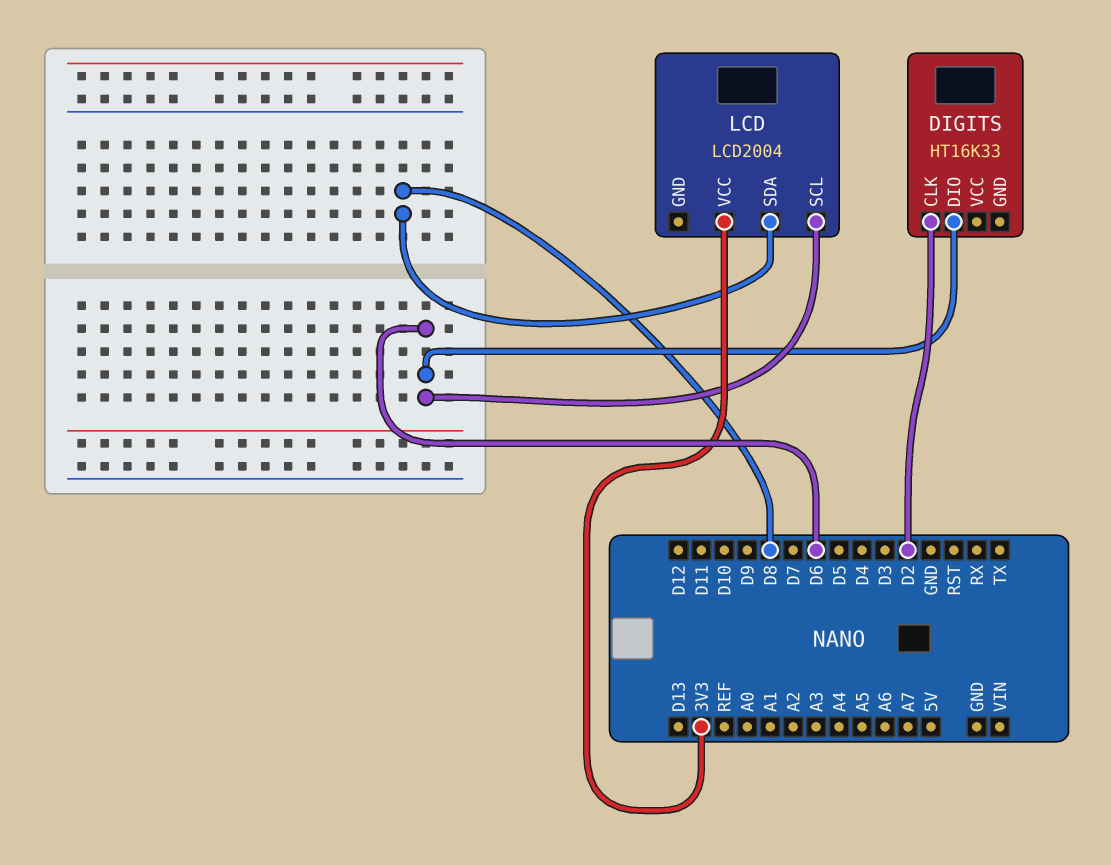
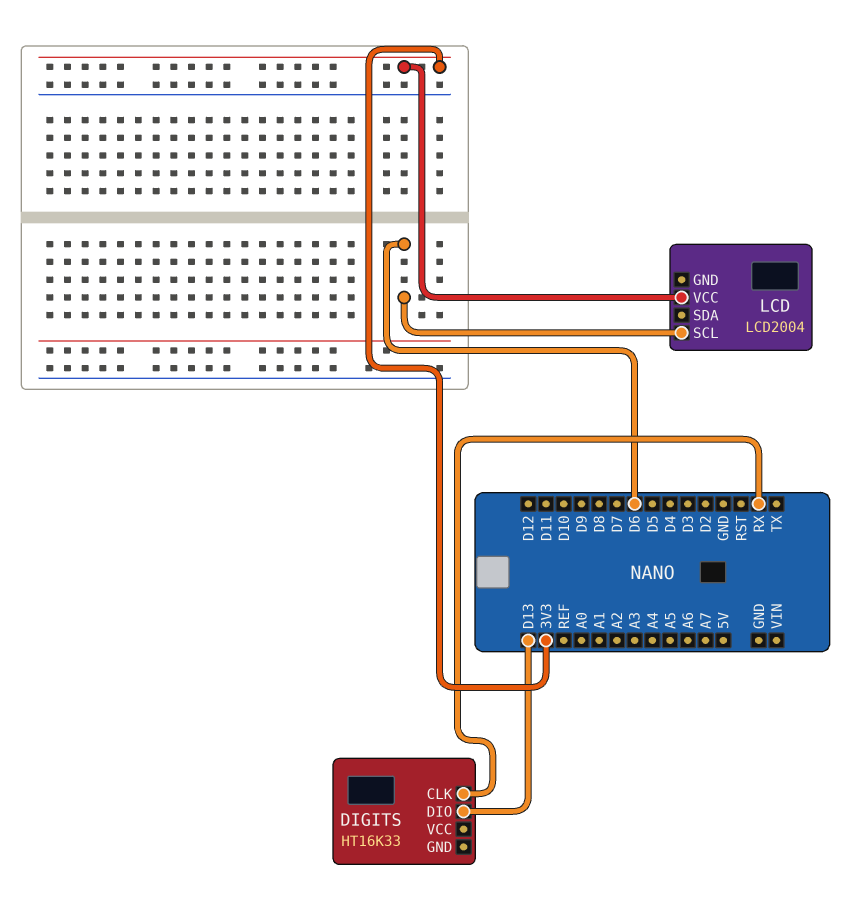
DIGITS pin CLK: D2 -> RX
DIGITS pin DIO: D6 -> D13
LCD pin SDA: D8 -> none

